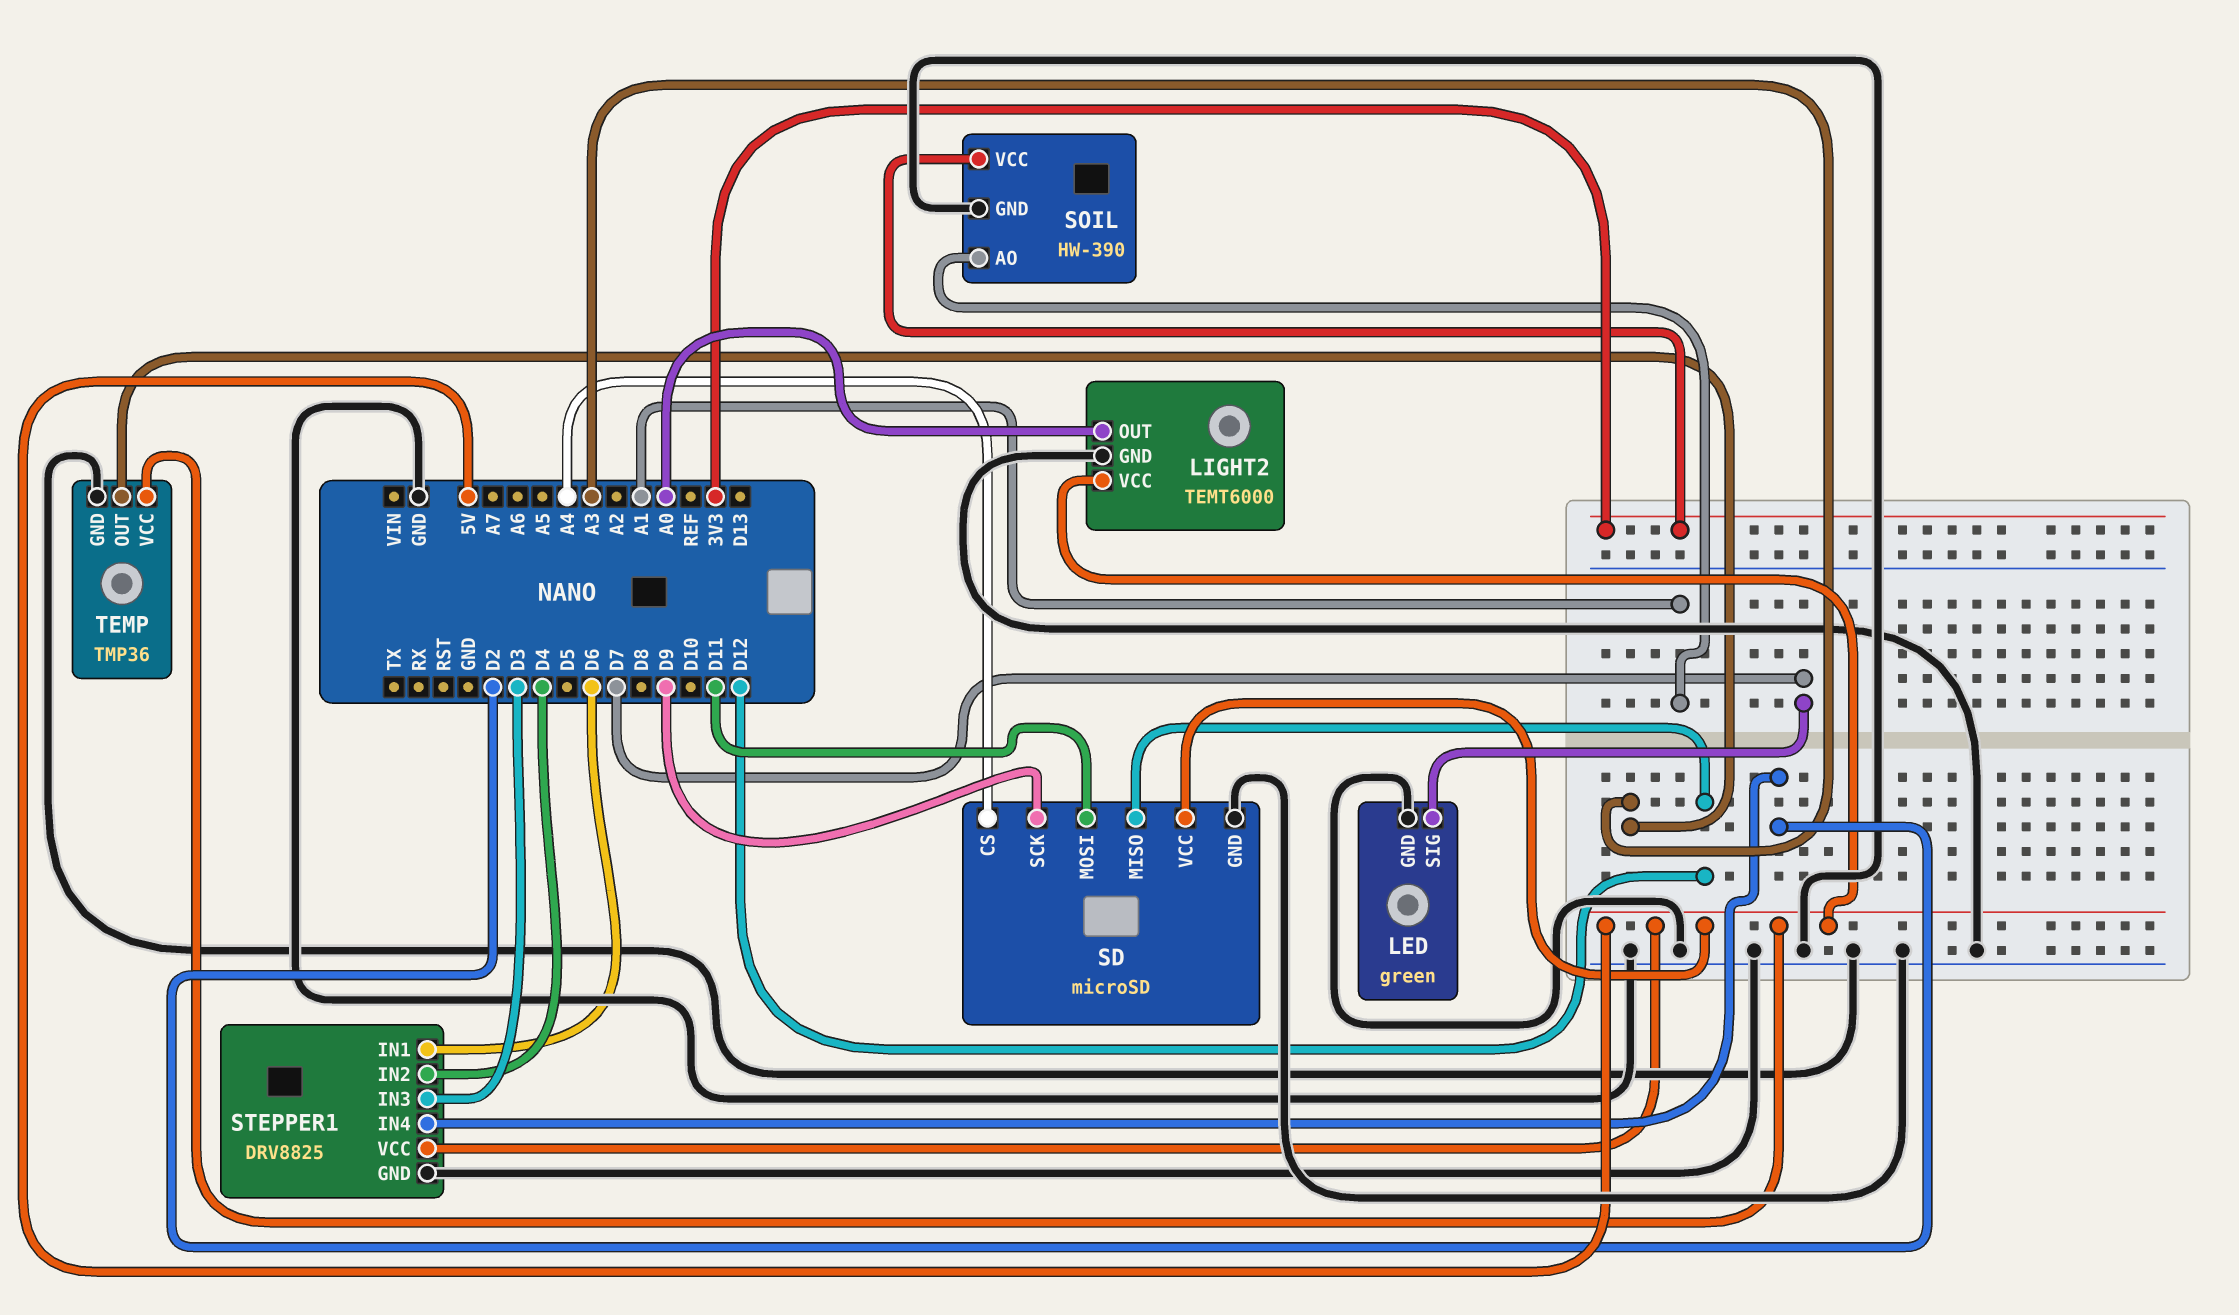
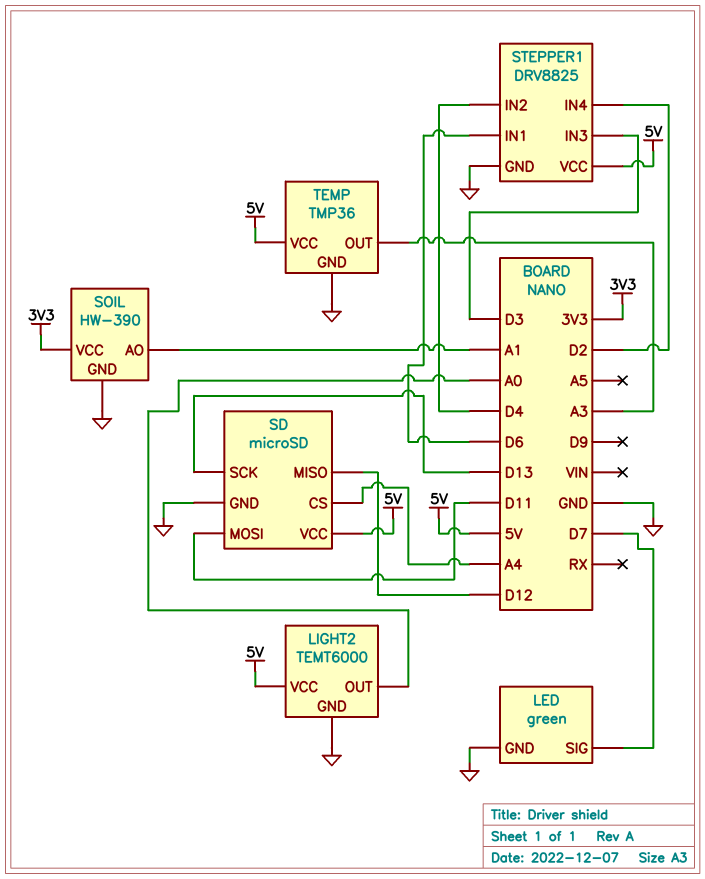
SD pin SCK: D9 -> D13

